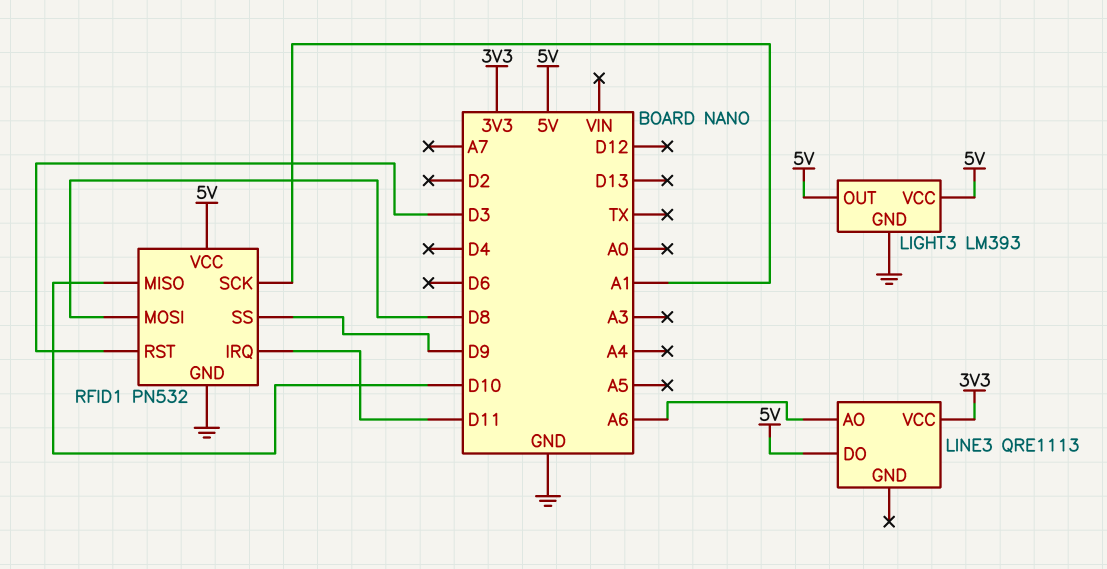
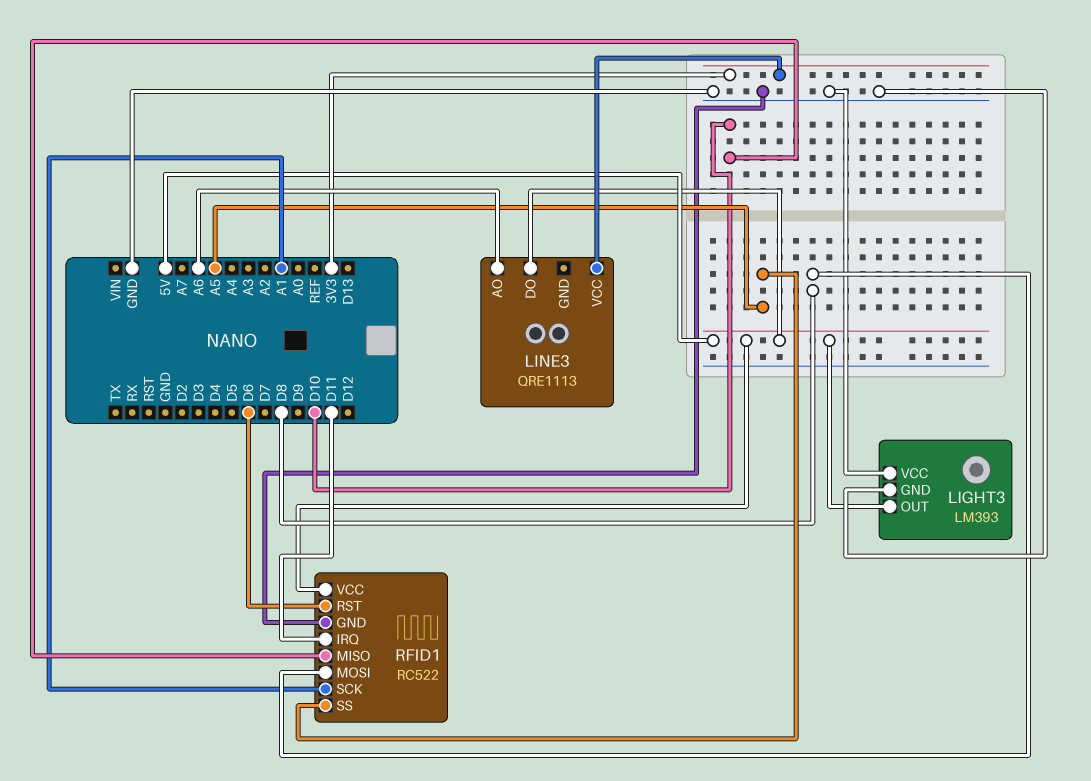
LIGHT3 pin VCC: 5V -> GND
RFID1: PN532 -> RC522
RFID1 pin RST: D3 -> D6
RFID1 pin SS: D9 -> A5

